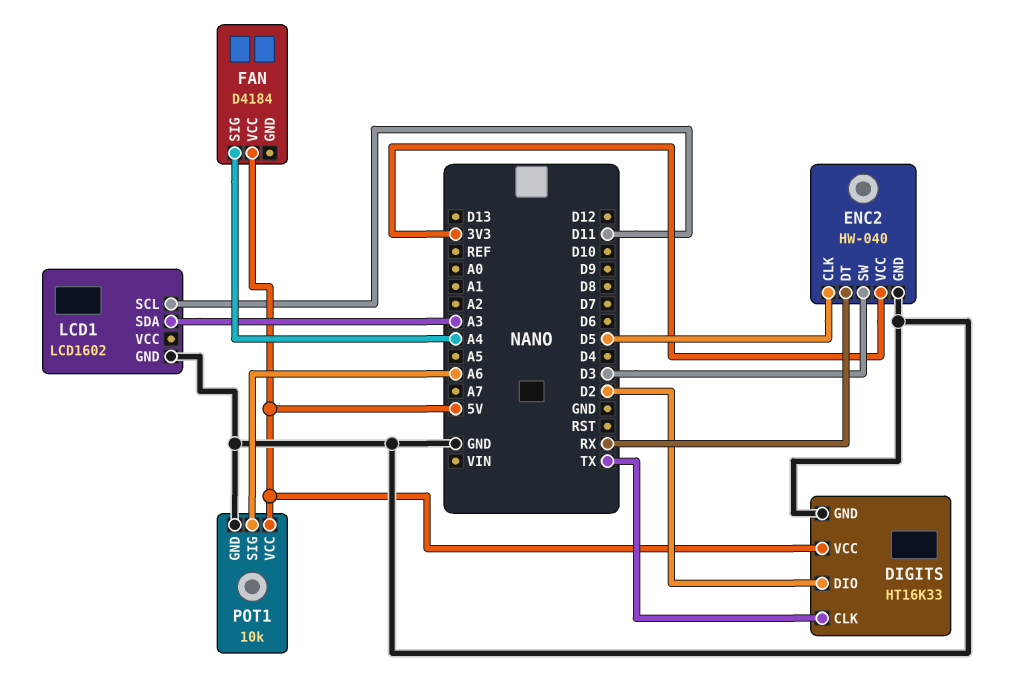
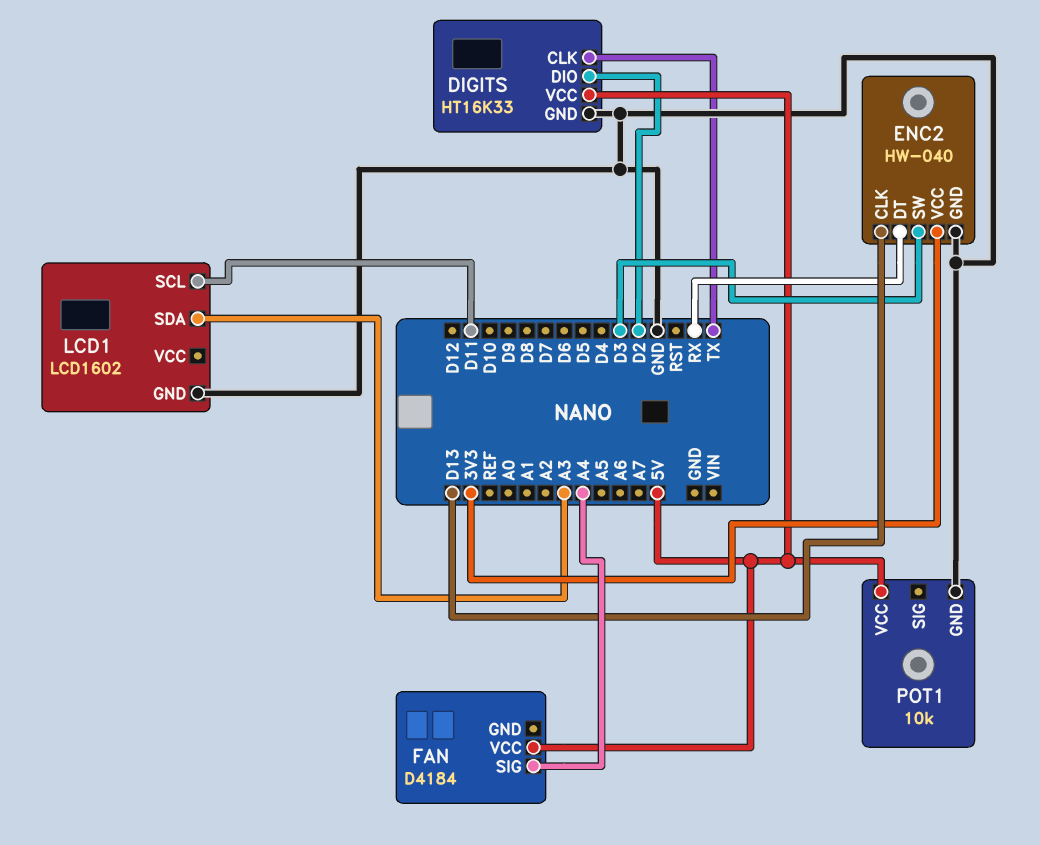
ENC2 pin CLK: D5 -> D13
POT1 pin SIG: A6 -> none

